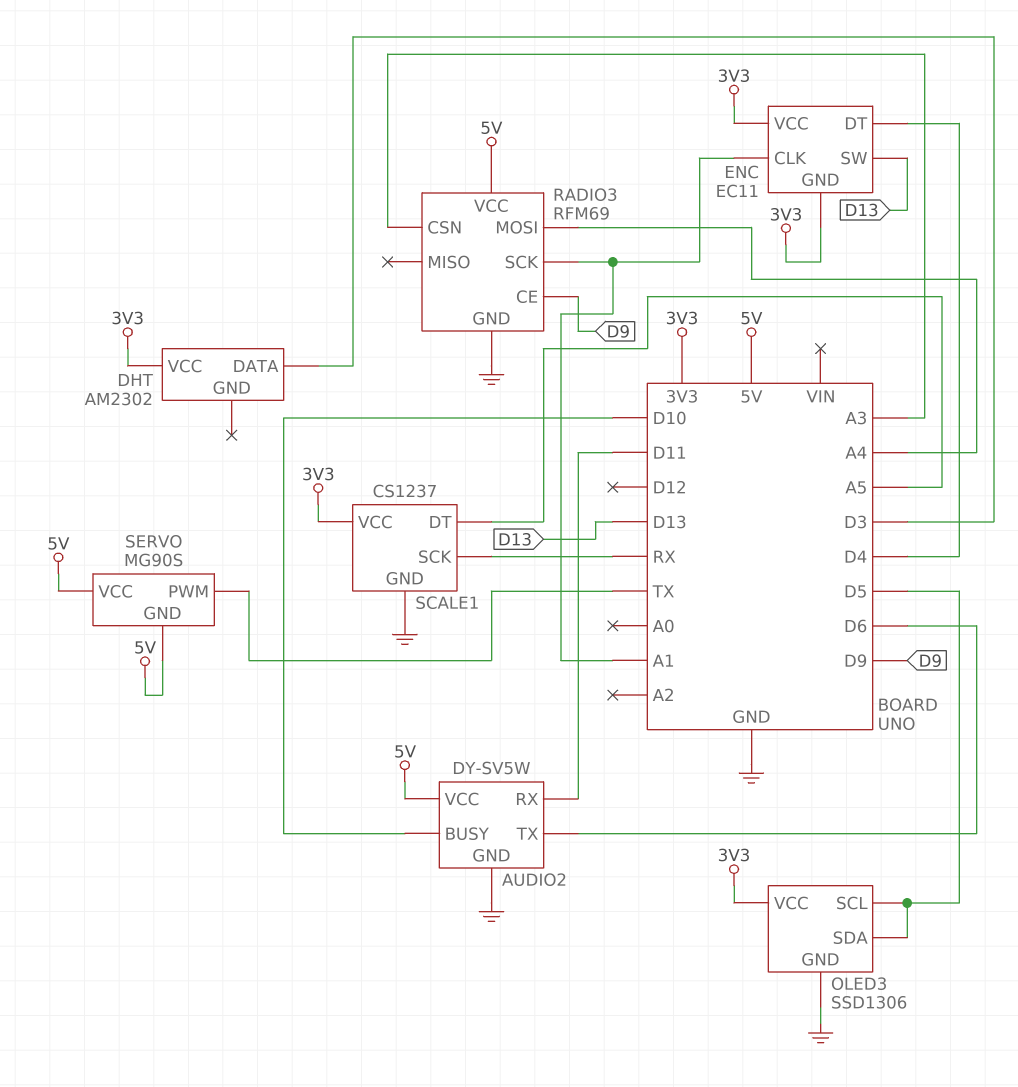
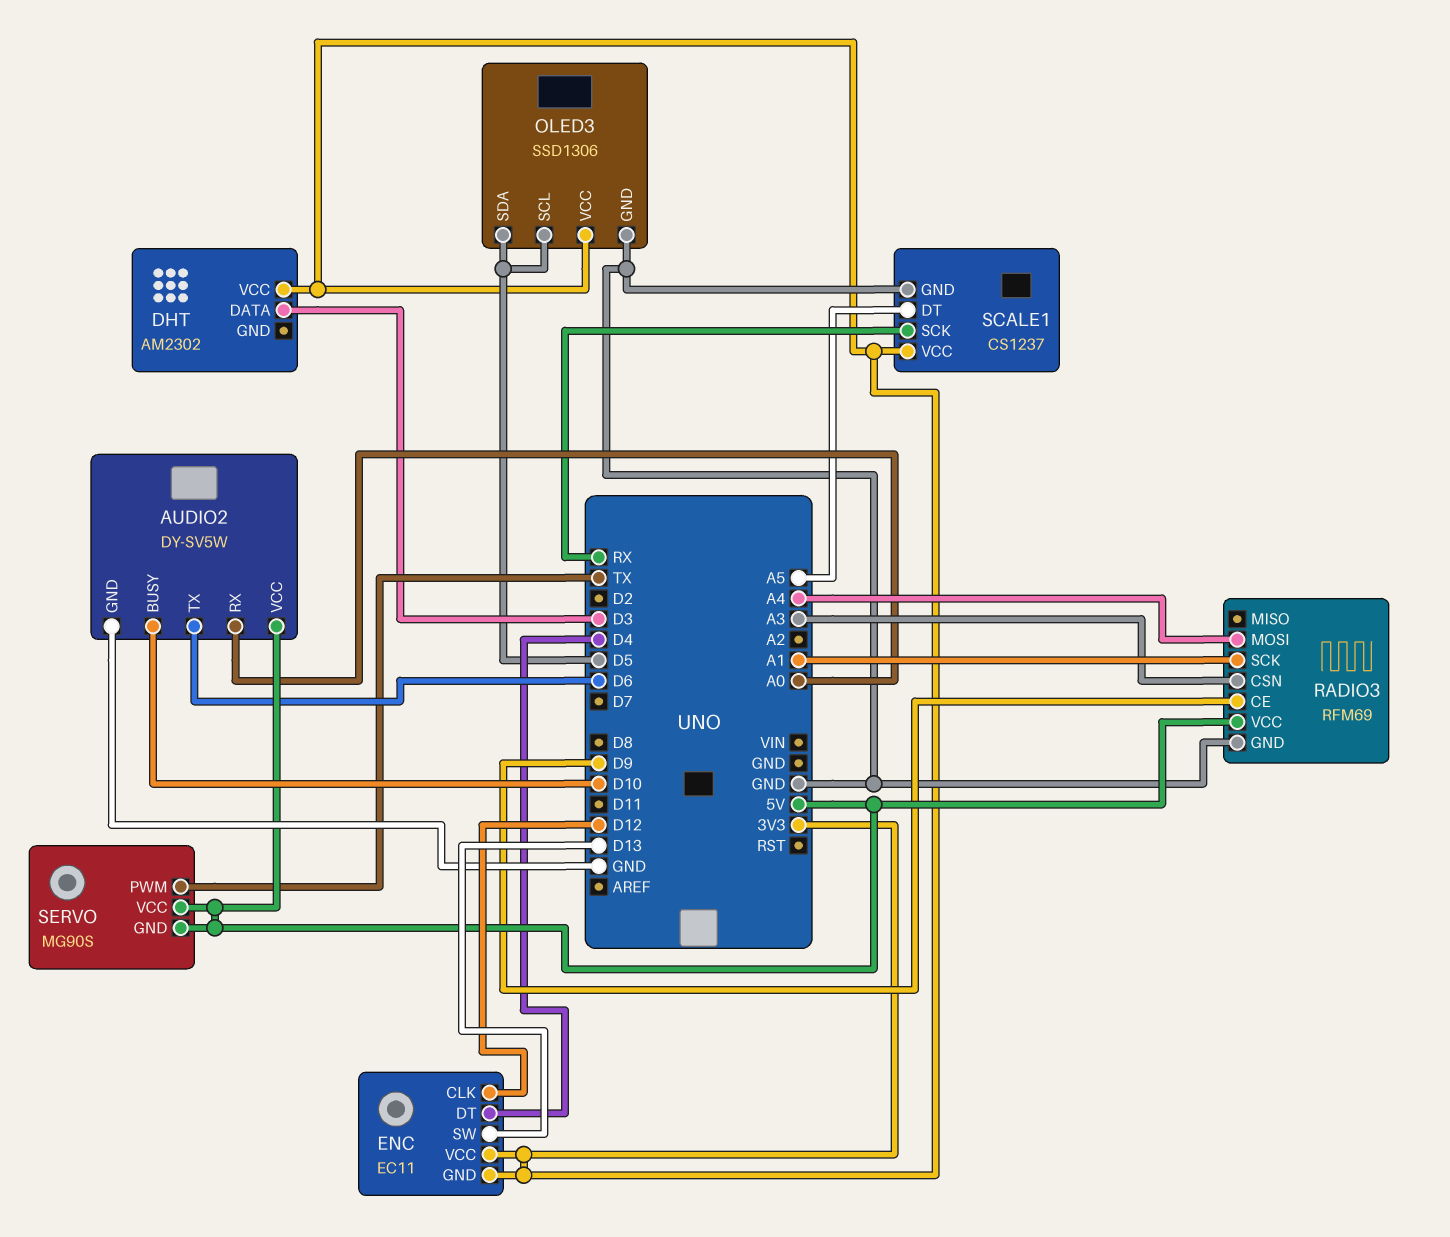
AUDIO2 pin RX: D11 -> A0
ENC pin CLK: A1 -> D12

